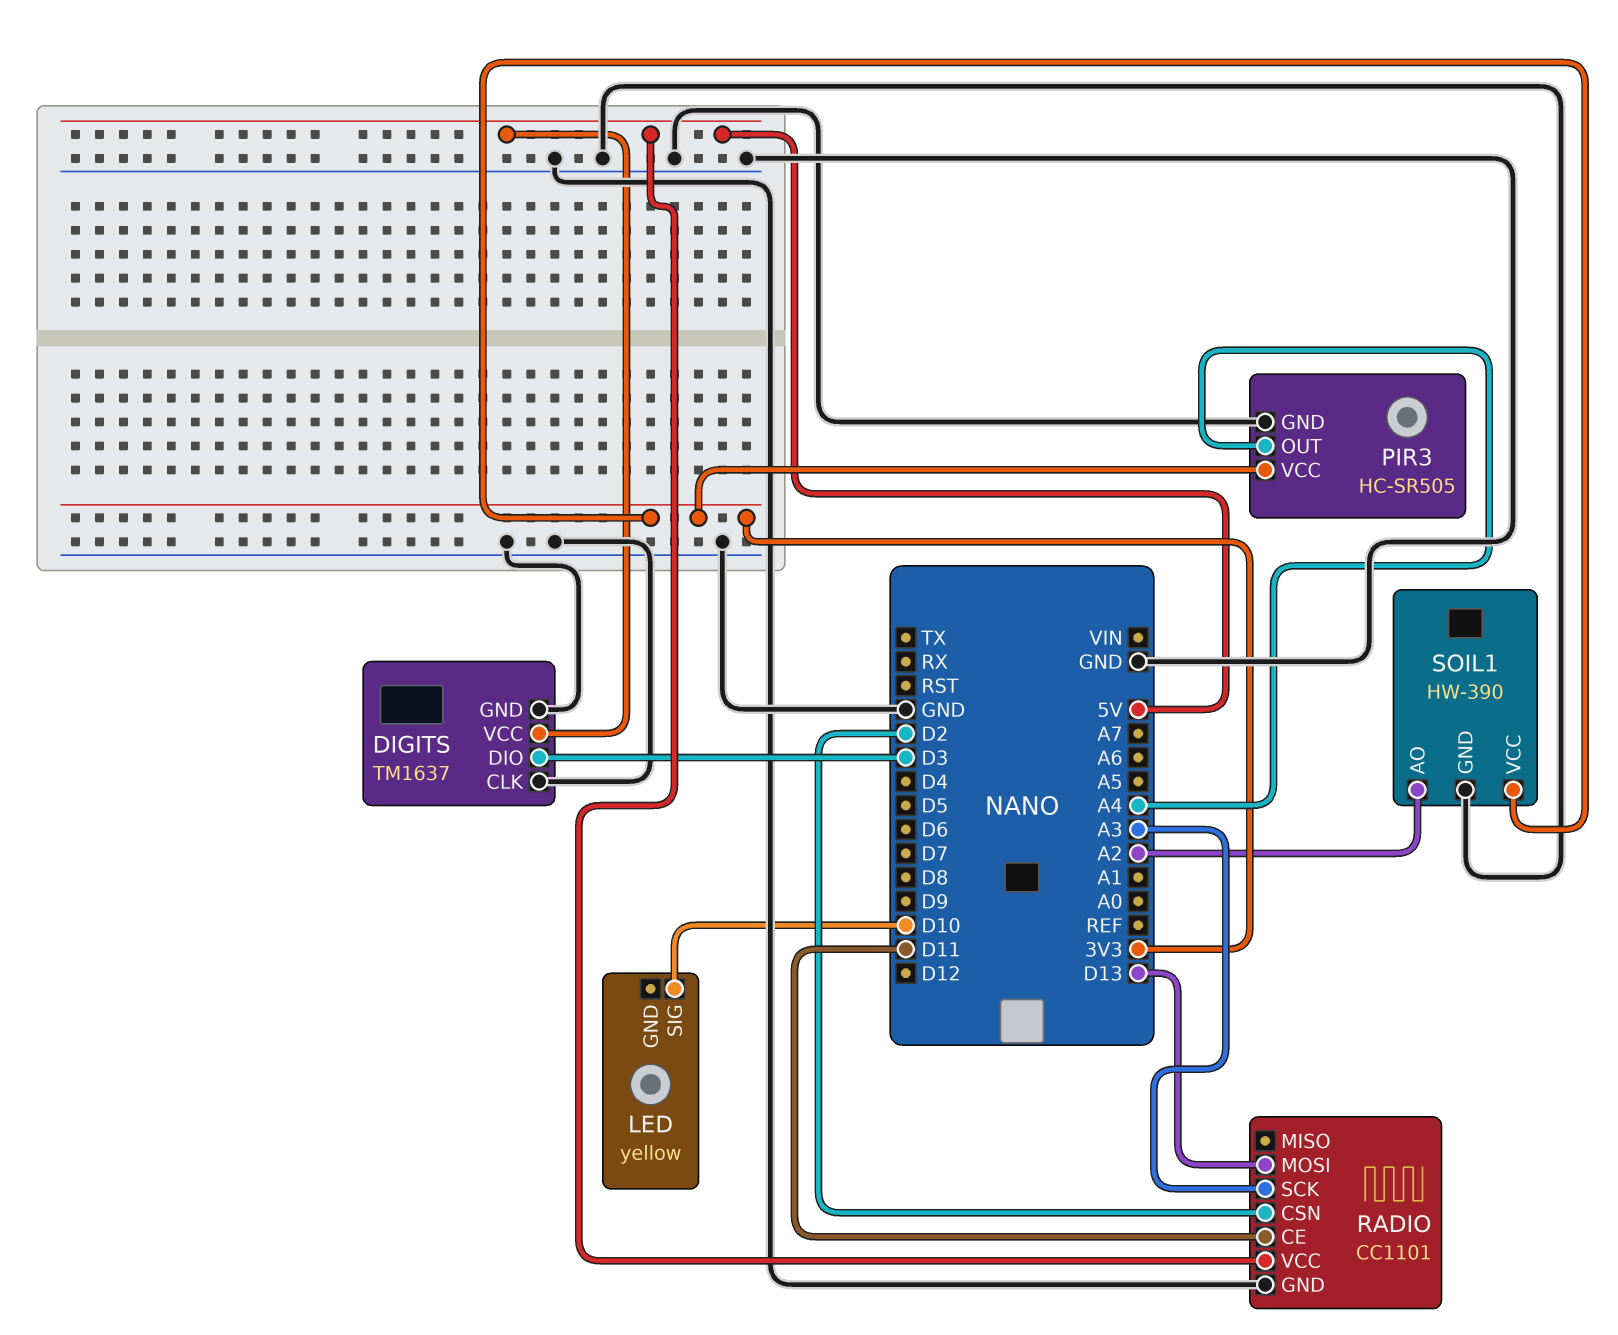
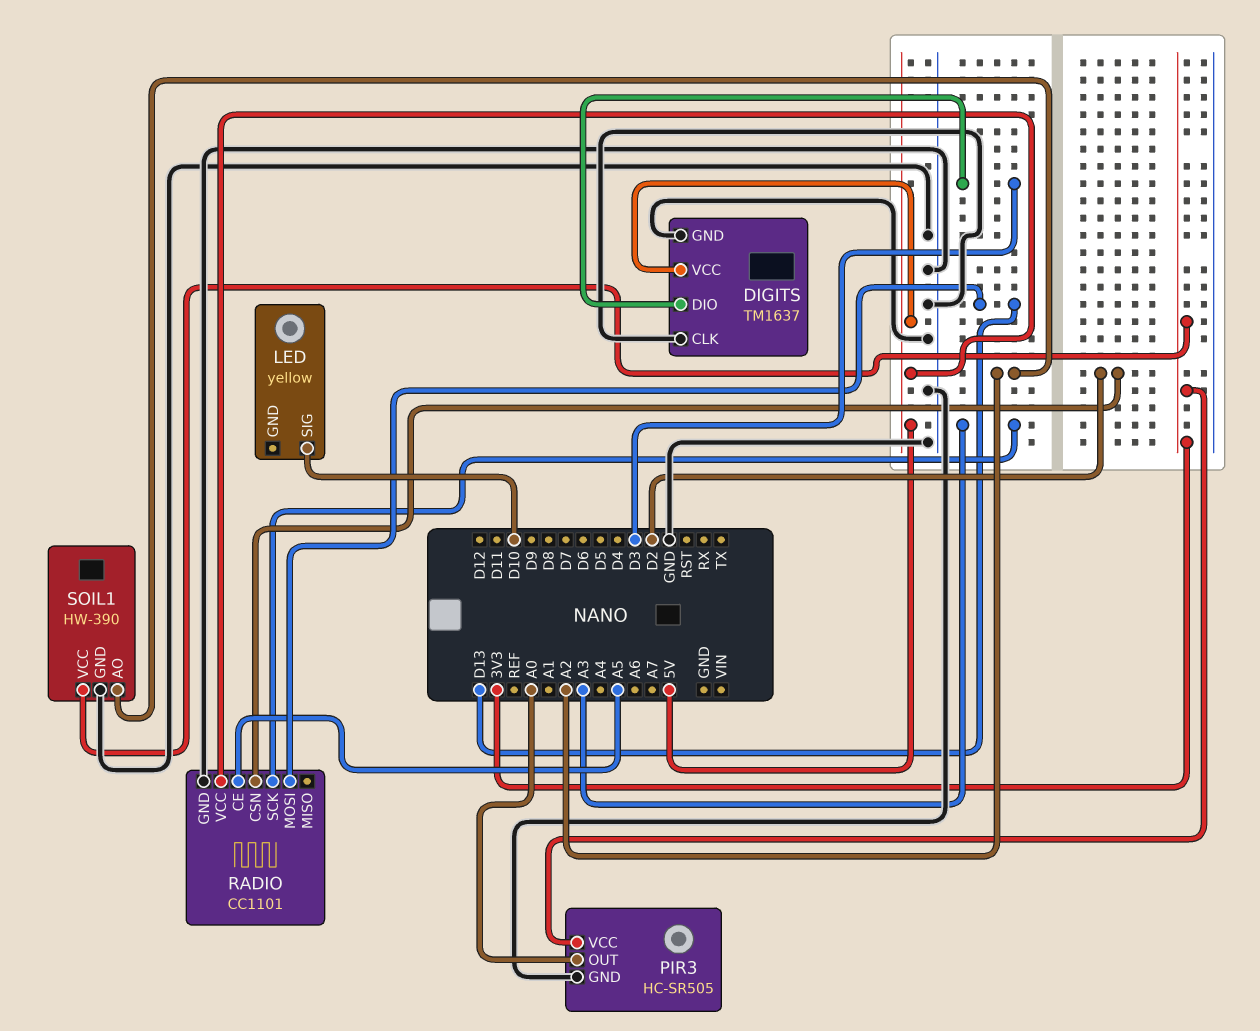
PIR3 pin OUT: A4 -> A0
RADIO pin CE: D11 -> A5

